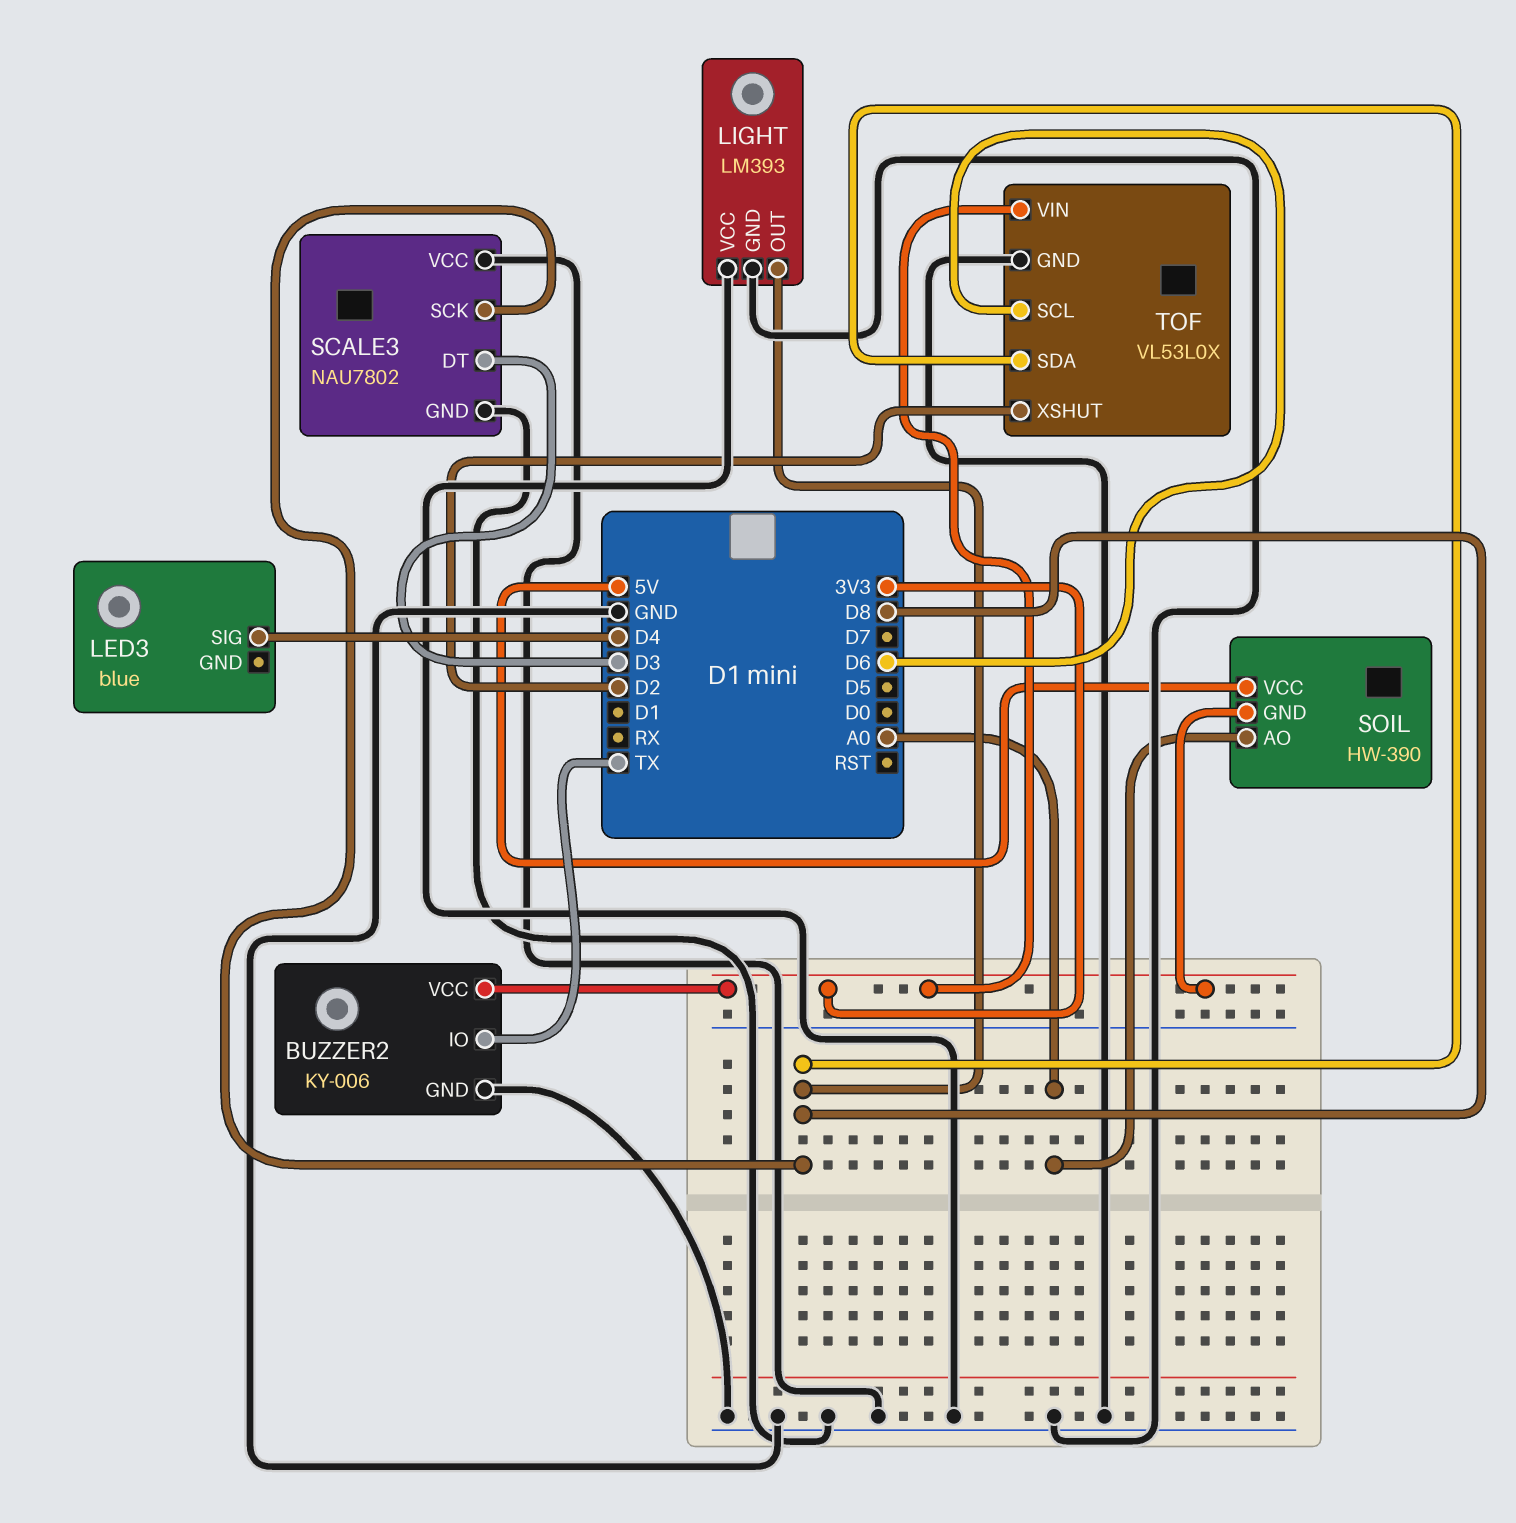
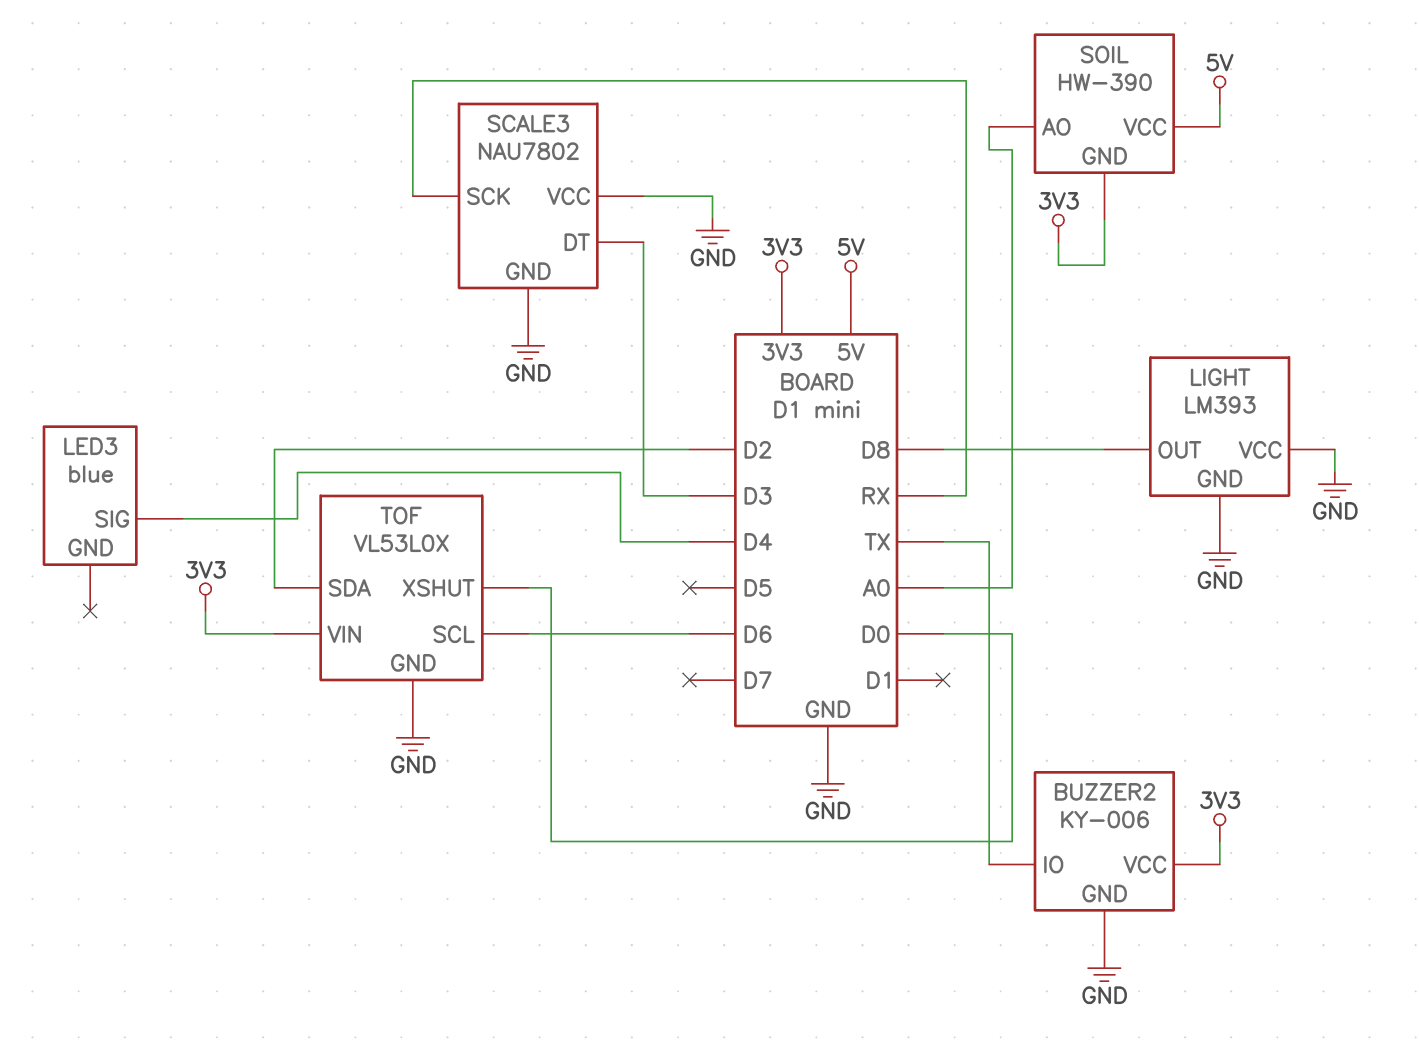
SCALE3 pin SCK: D8 -> RX
TOF pin SDA: D8 -> D2
TOF pin XSHUT: D2 -> D0

